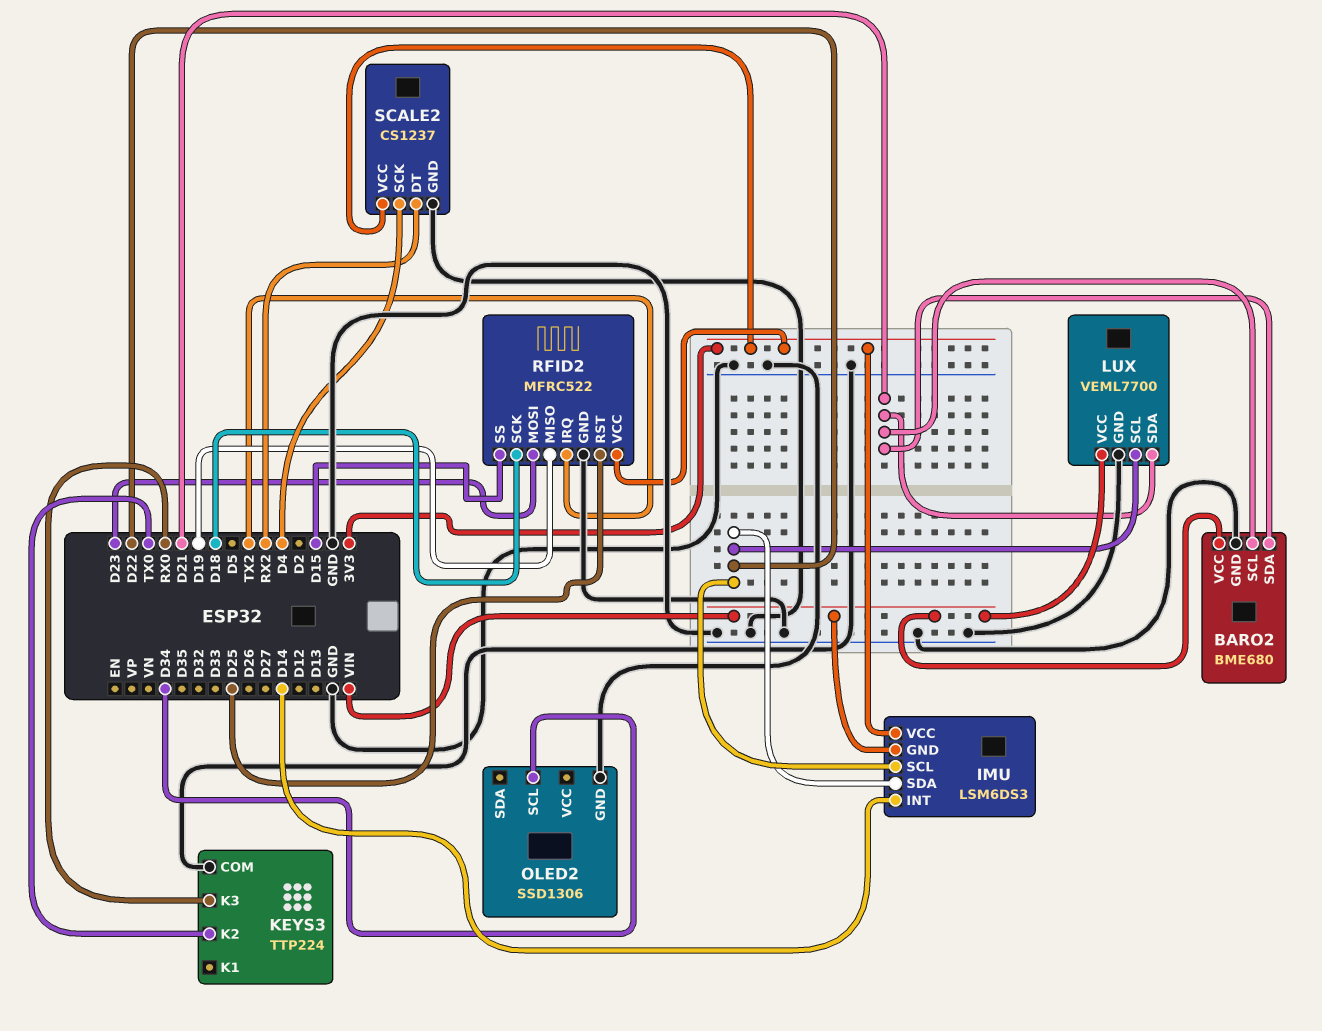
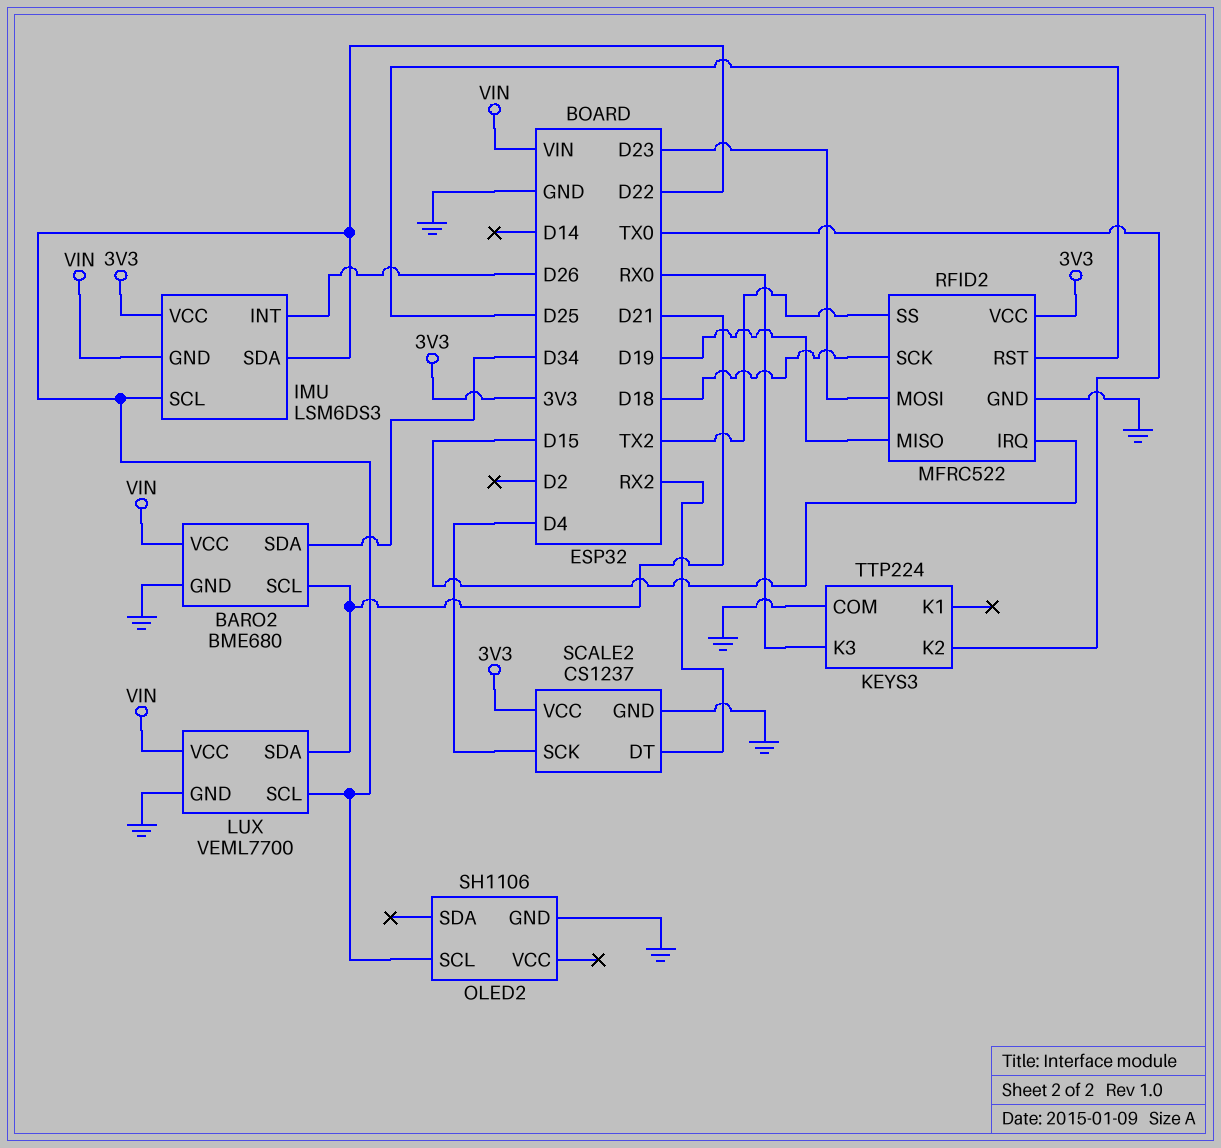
BARO2 pin SDA: D21 -> D34
IMU pin INT: D14 -> D26
OLED2: SSD1306 -> SH1106
OLED2 pin SCL: D34 -> D22
RFID2 pin IRQ: TX2 -> D15
RFID2 pin SS: D15 -> TX2

